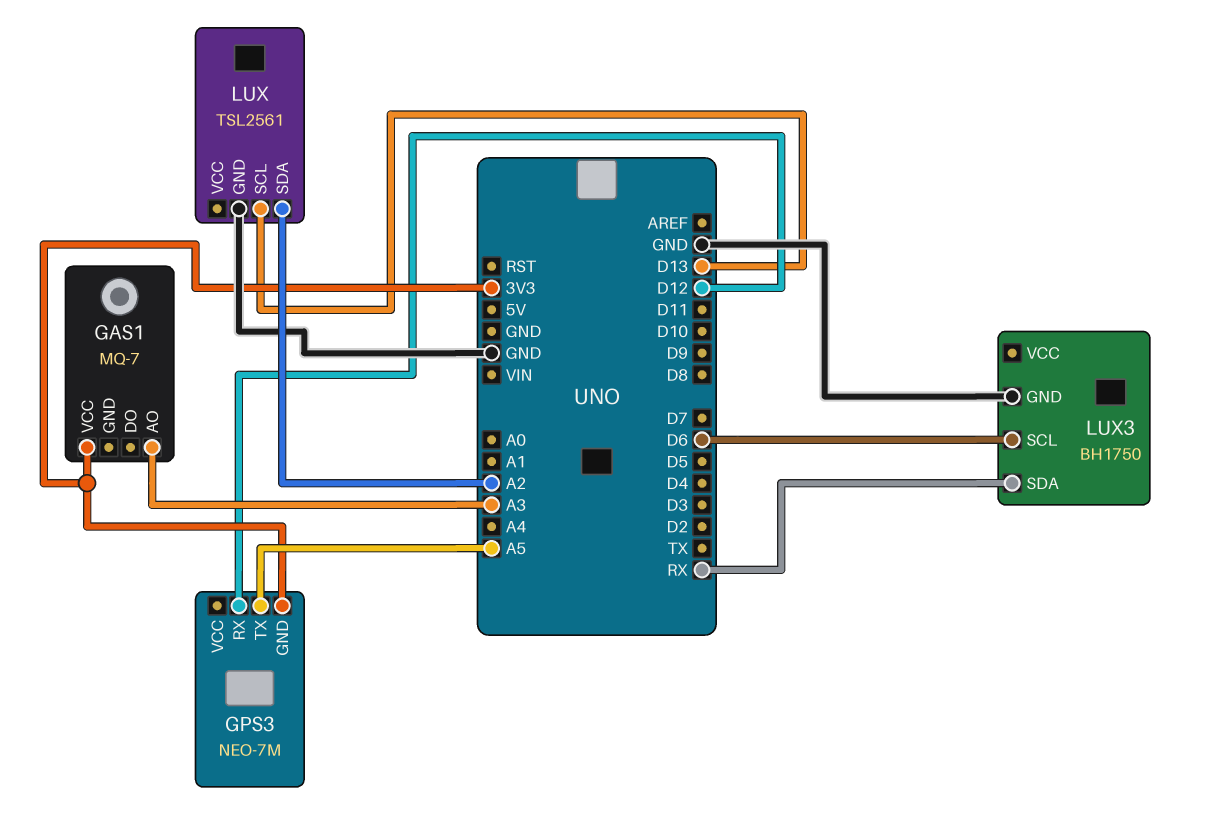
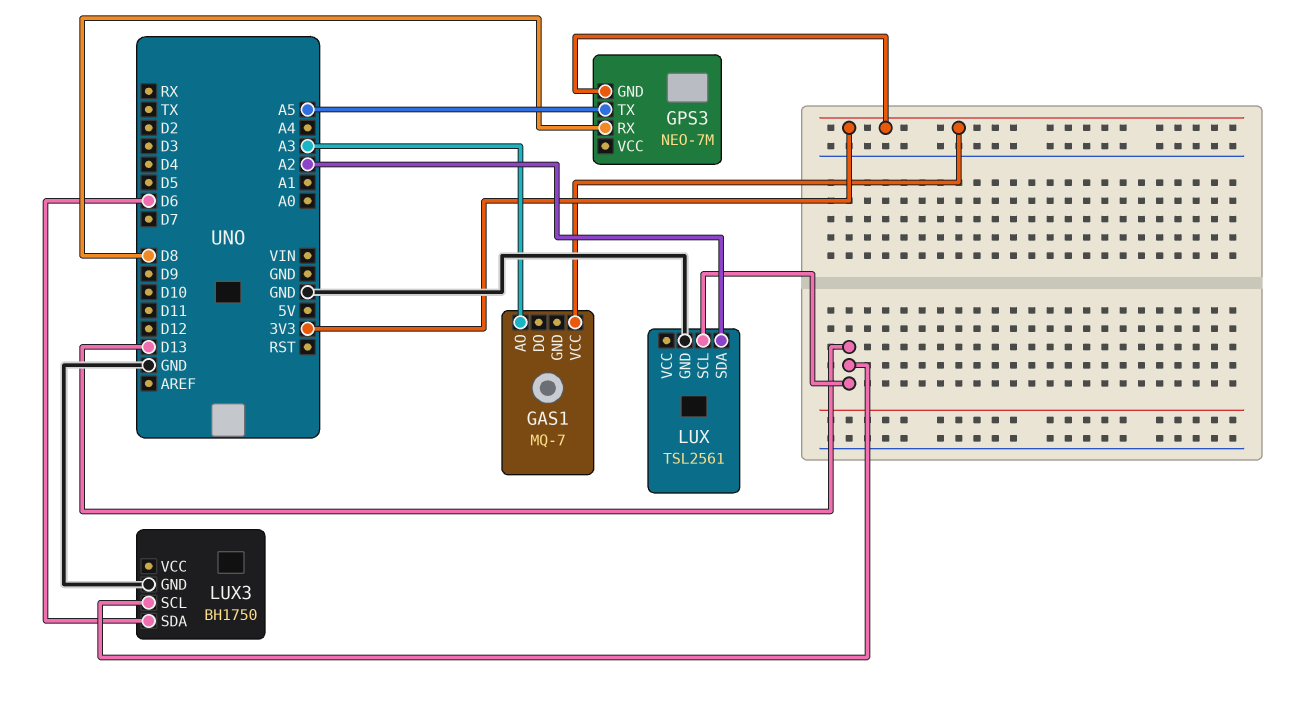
GPS3 pin RX: D12 -> D8
LUX3 pin SCL: D6 -> D13
LUX3 pin SDA: RX -> D6

